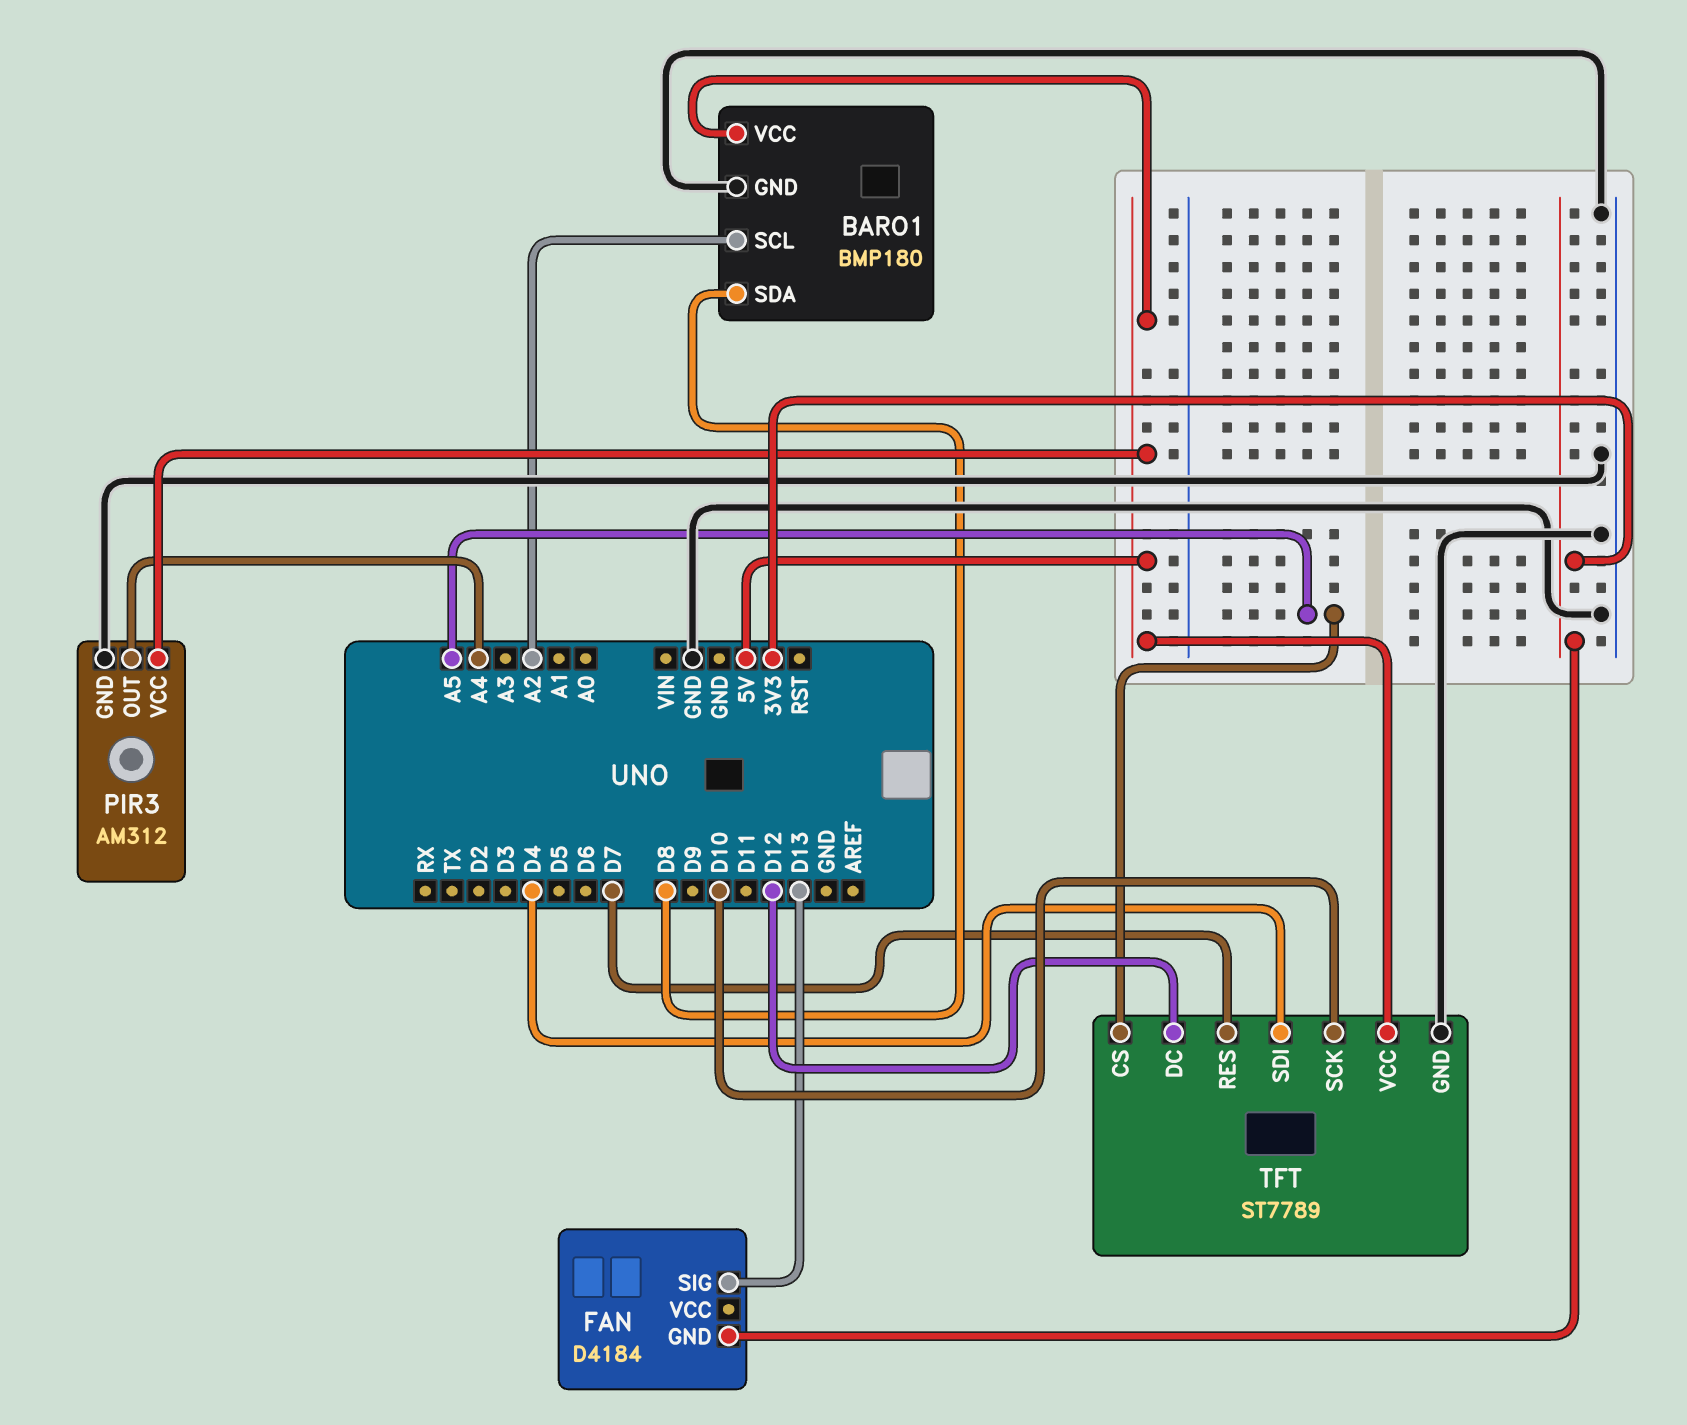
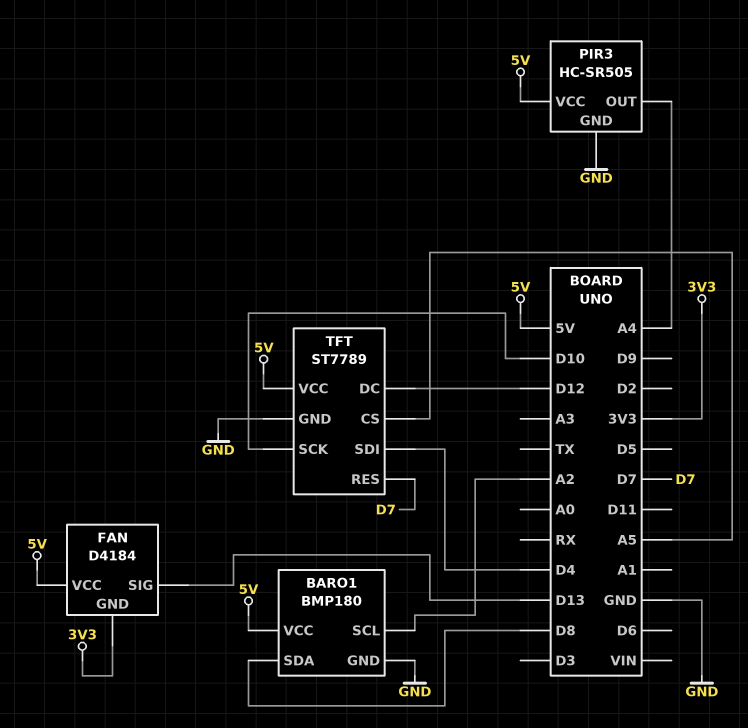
FAN pin VCC: none -> 5V
PIR3: AM312 -> HC-SR505

